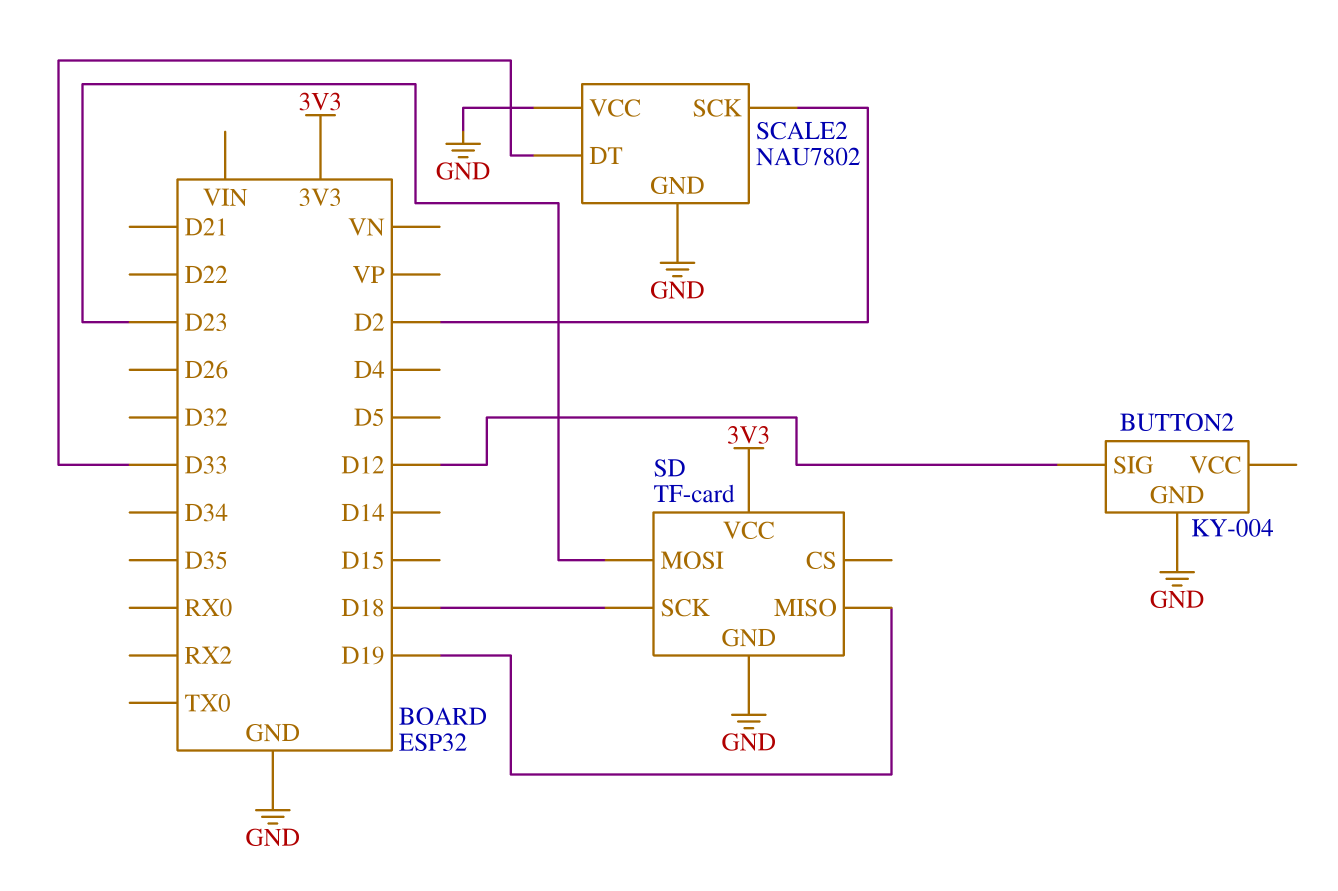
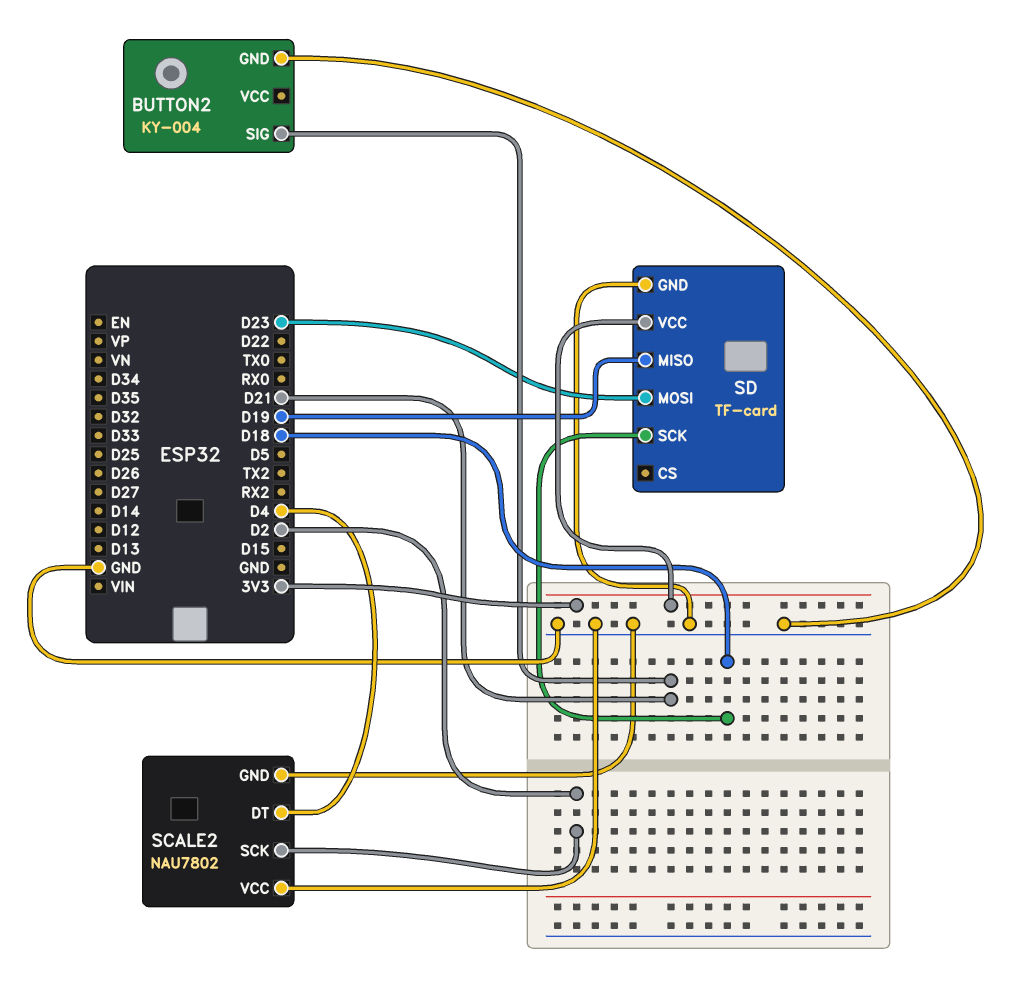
BUTTON2 pin SIG: D12 -> D21
SCALE2 pin DT: D33 -> D4

